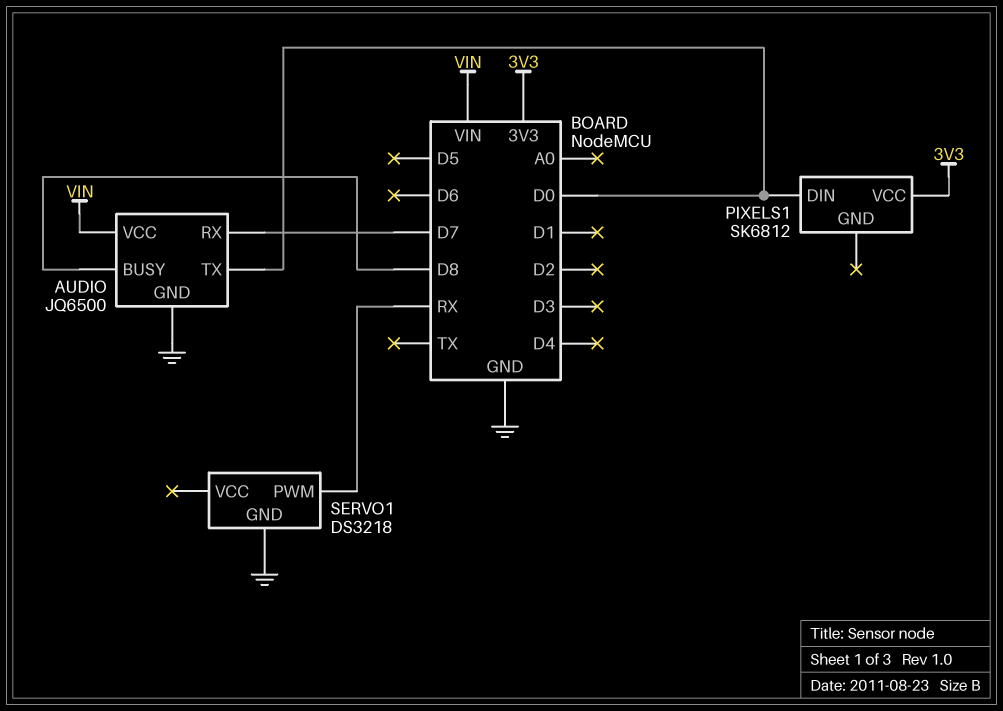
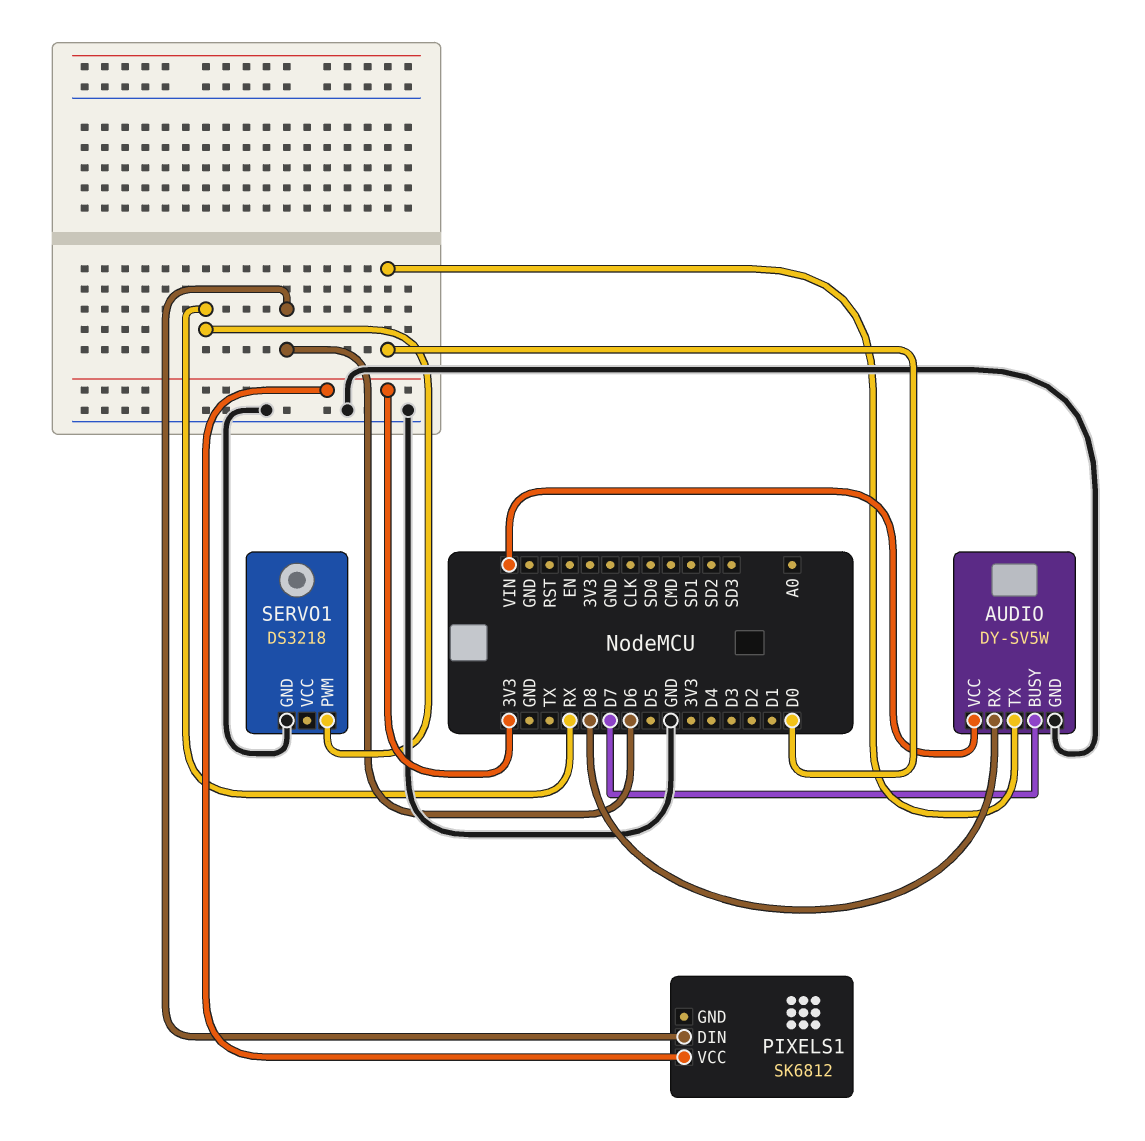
AUDIO: JQ6500 -> DY-SV5W
AUDIO pin BUSY: D8 -> D7
AUDIO pin RX: D7 -> D8
PIXELS1 pin DIN: D0 -> D6

